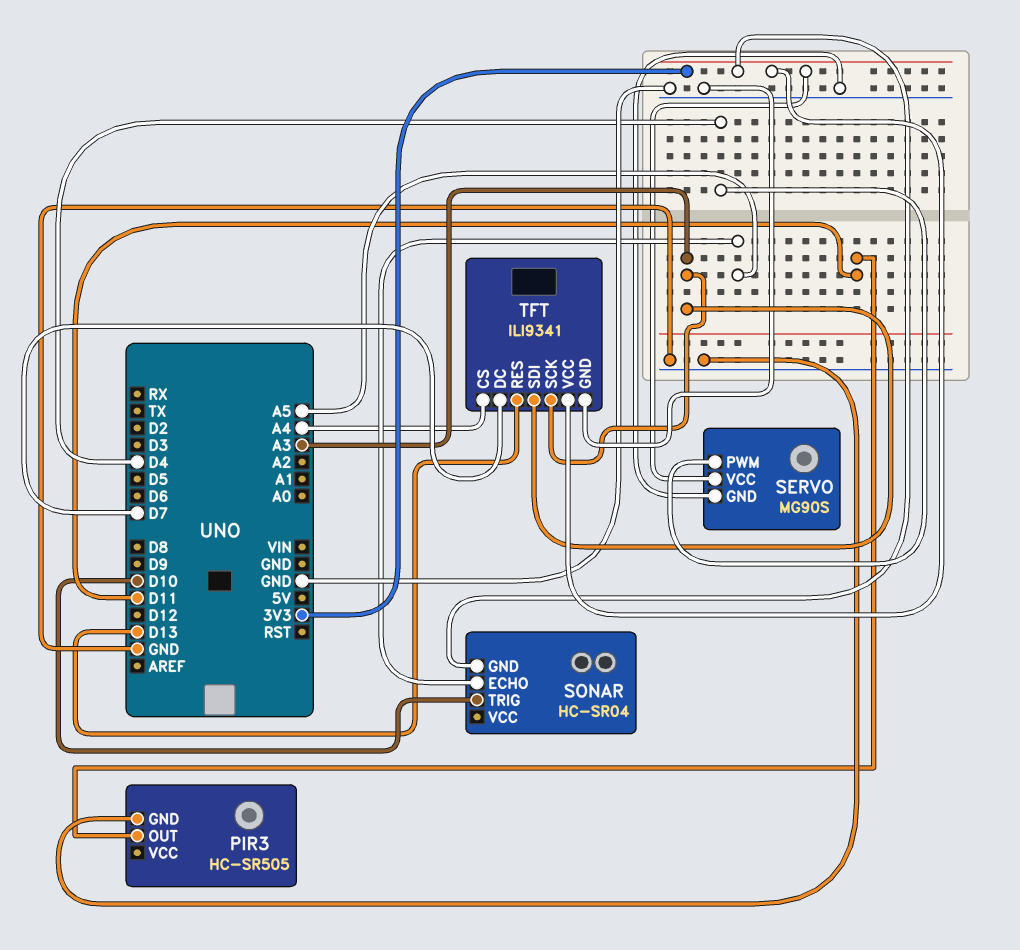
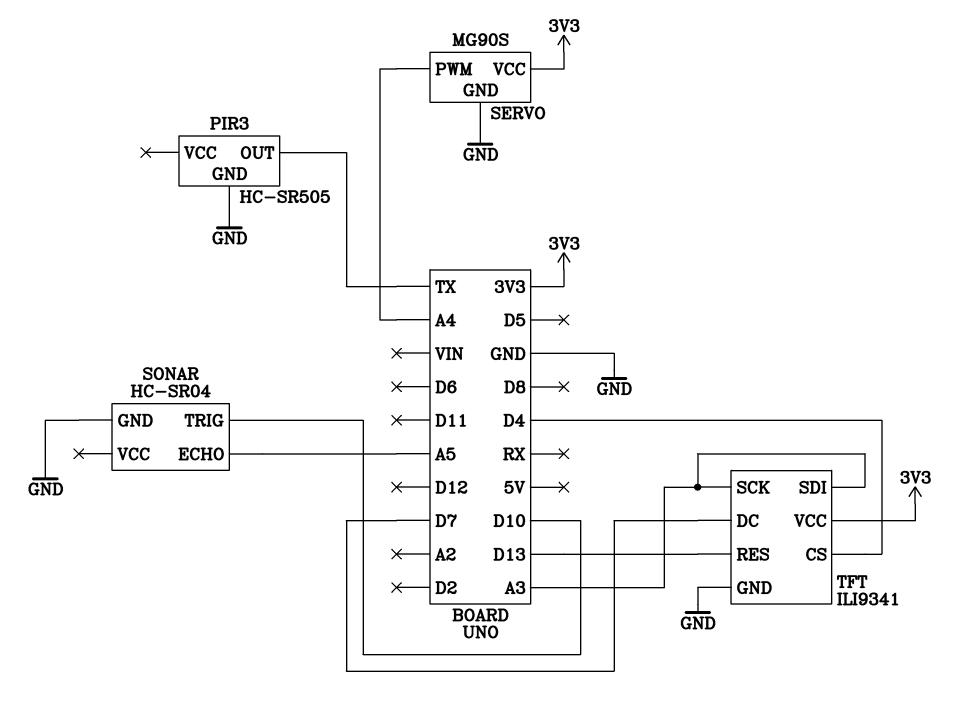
PIR3 pin OUT: D11 -> TX
SERVO pin PWM: D4 -> A4
SONAR pin GND: 3V3 -> GND
TFT pin CS: A4 -> D4

